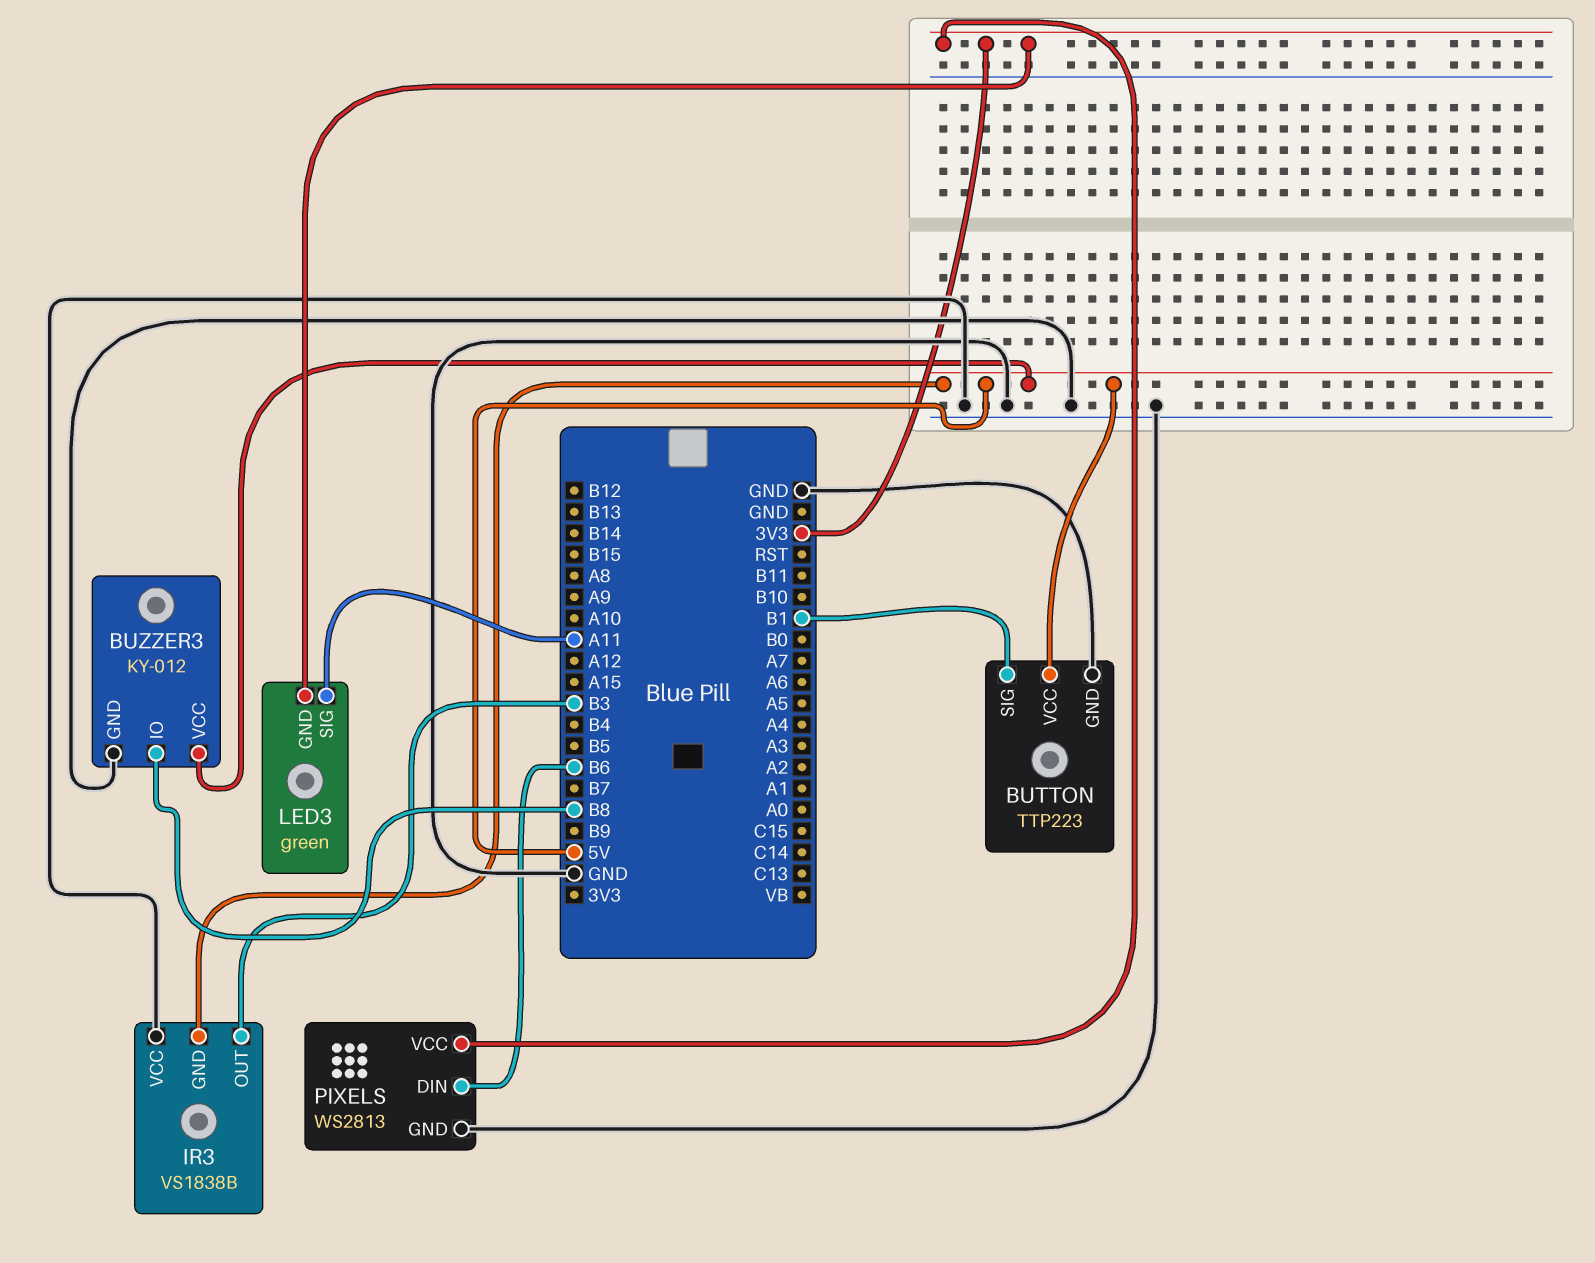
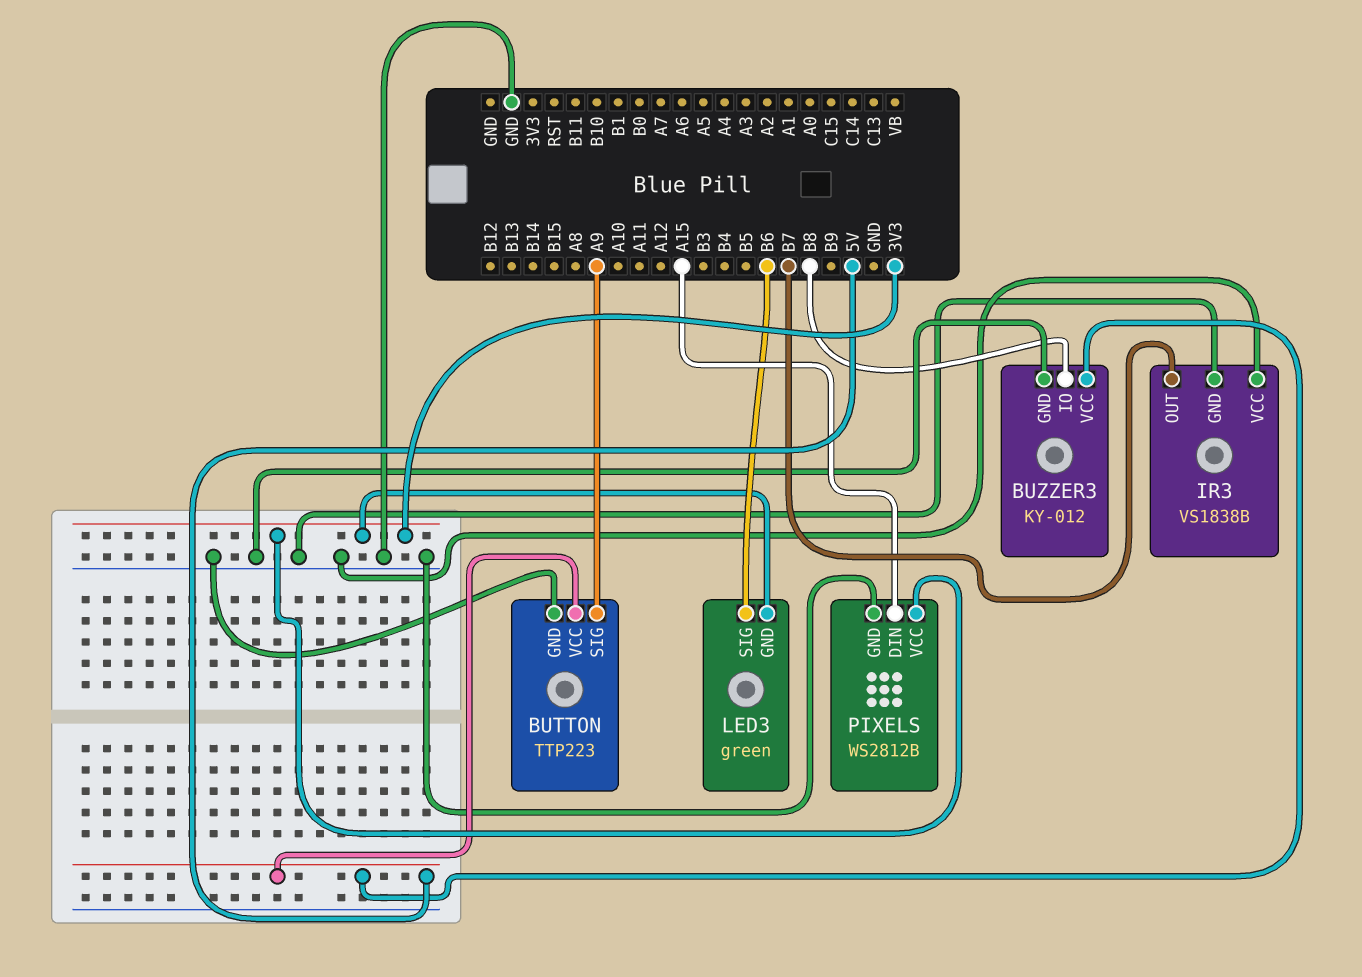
BUTTON pin SIG: B1 -> A9
IR3 pin GND: 5V -> GND
IR3 pin OUT: B3 -> B7
LED3 pin SIG: A11 -> B6
PIXELS: WS2813 -> WS2812B
PIXELS pin DIN: B6 -> A15

